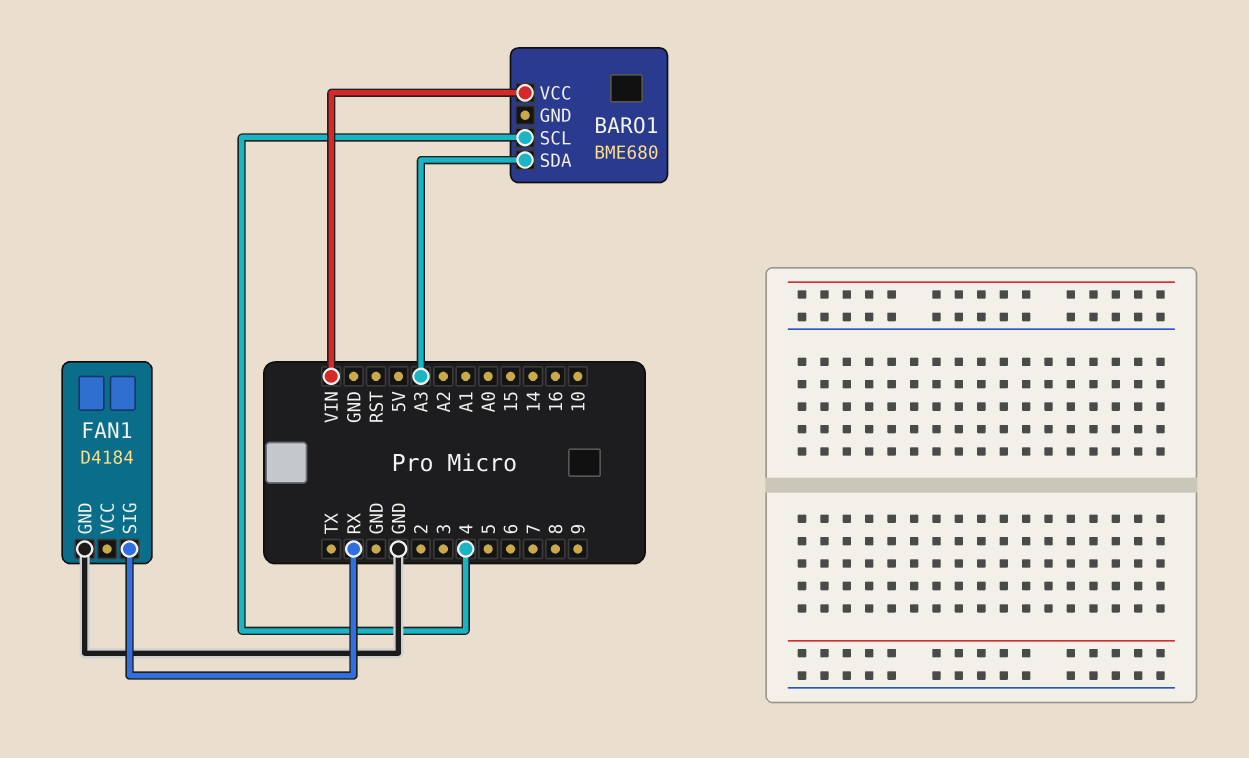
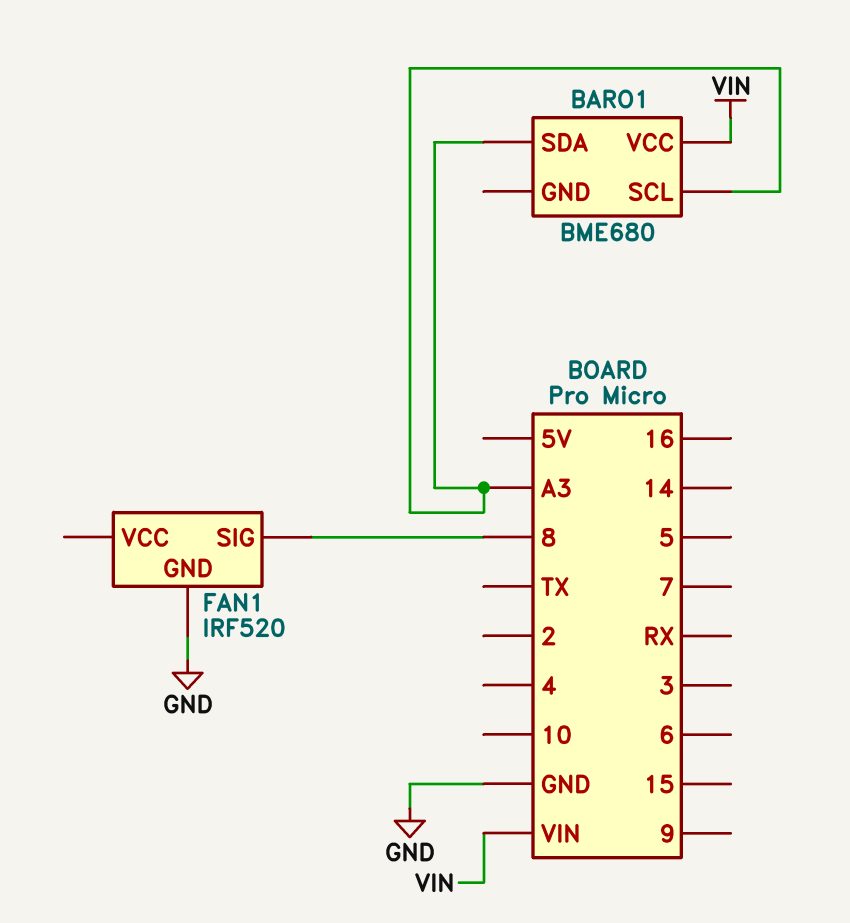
BARO1 pin SCL: 4 -> A3
FAN1: D4184 -> IRF520
FAN1 pin SIG: RX -> 8

